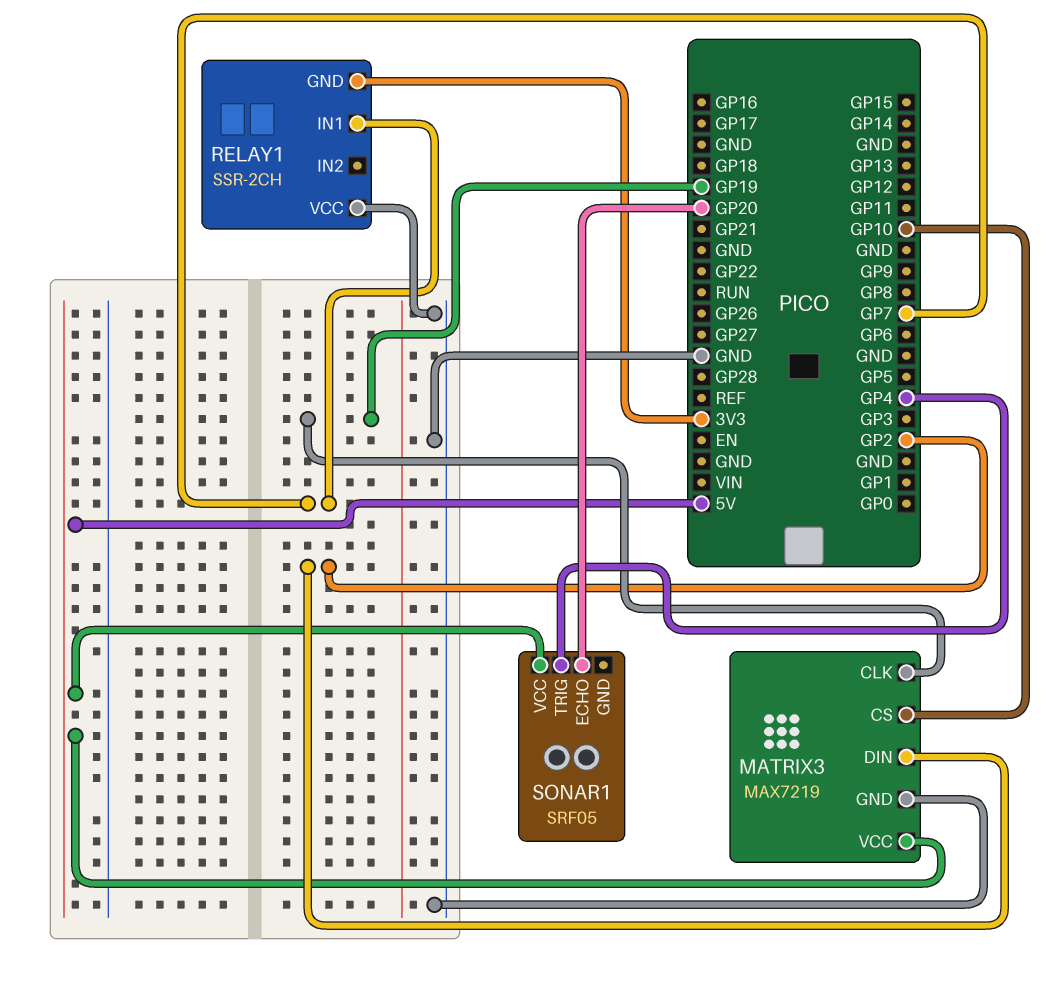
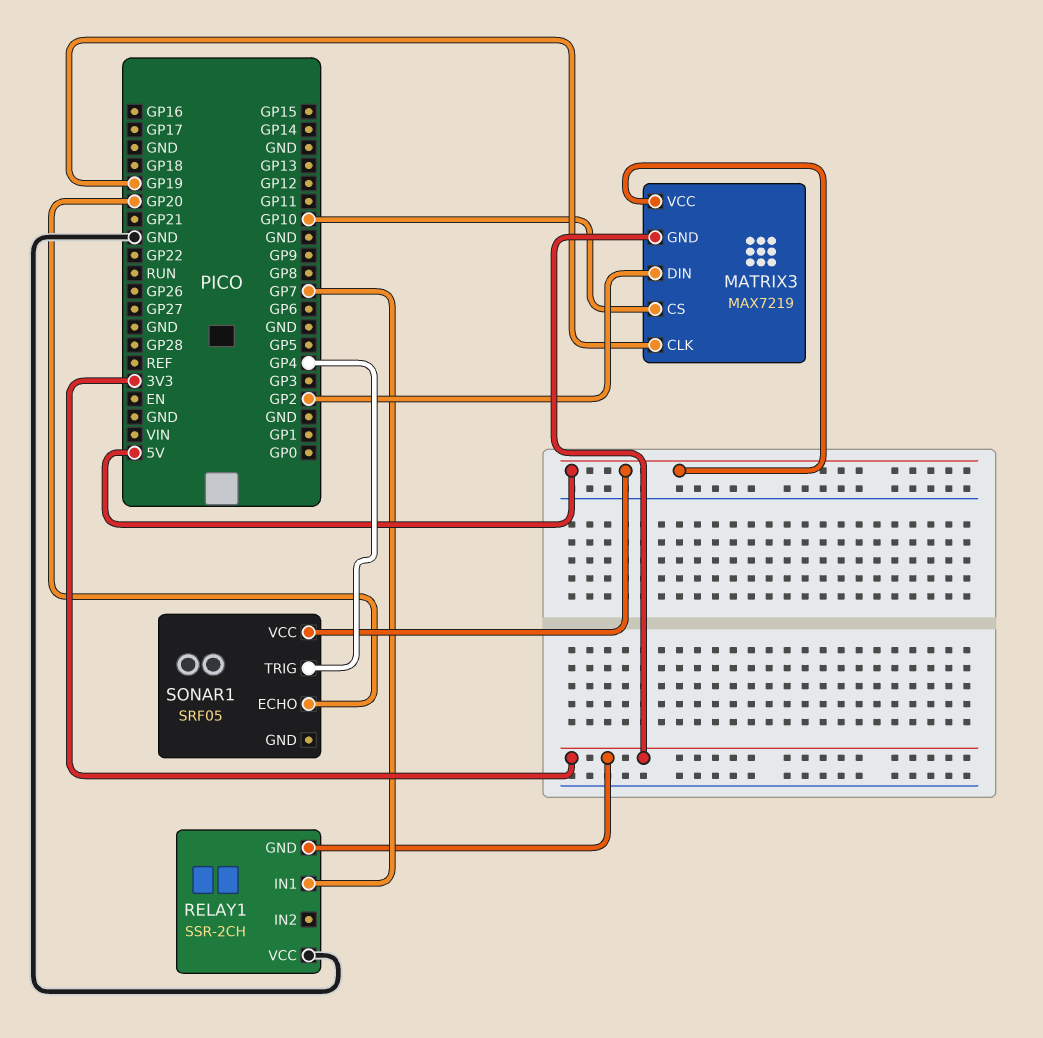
MATRIX3 pin GND: GND -> 3V3

